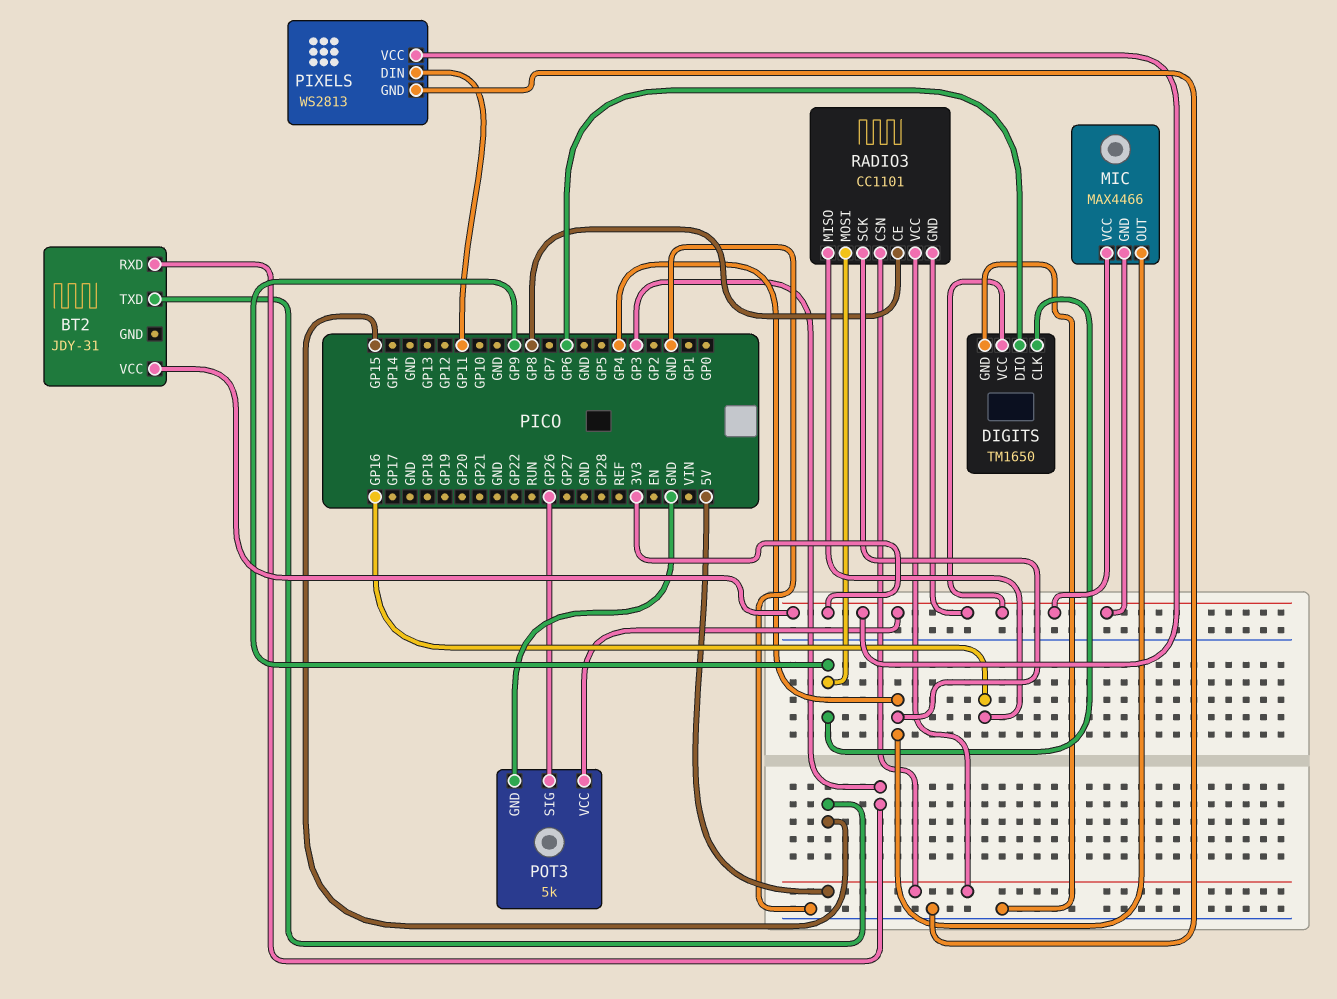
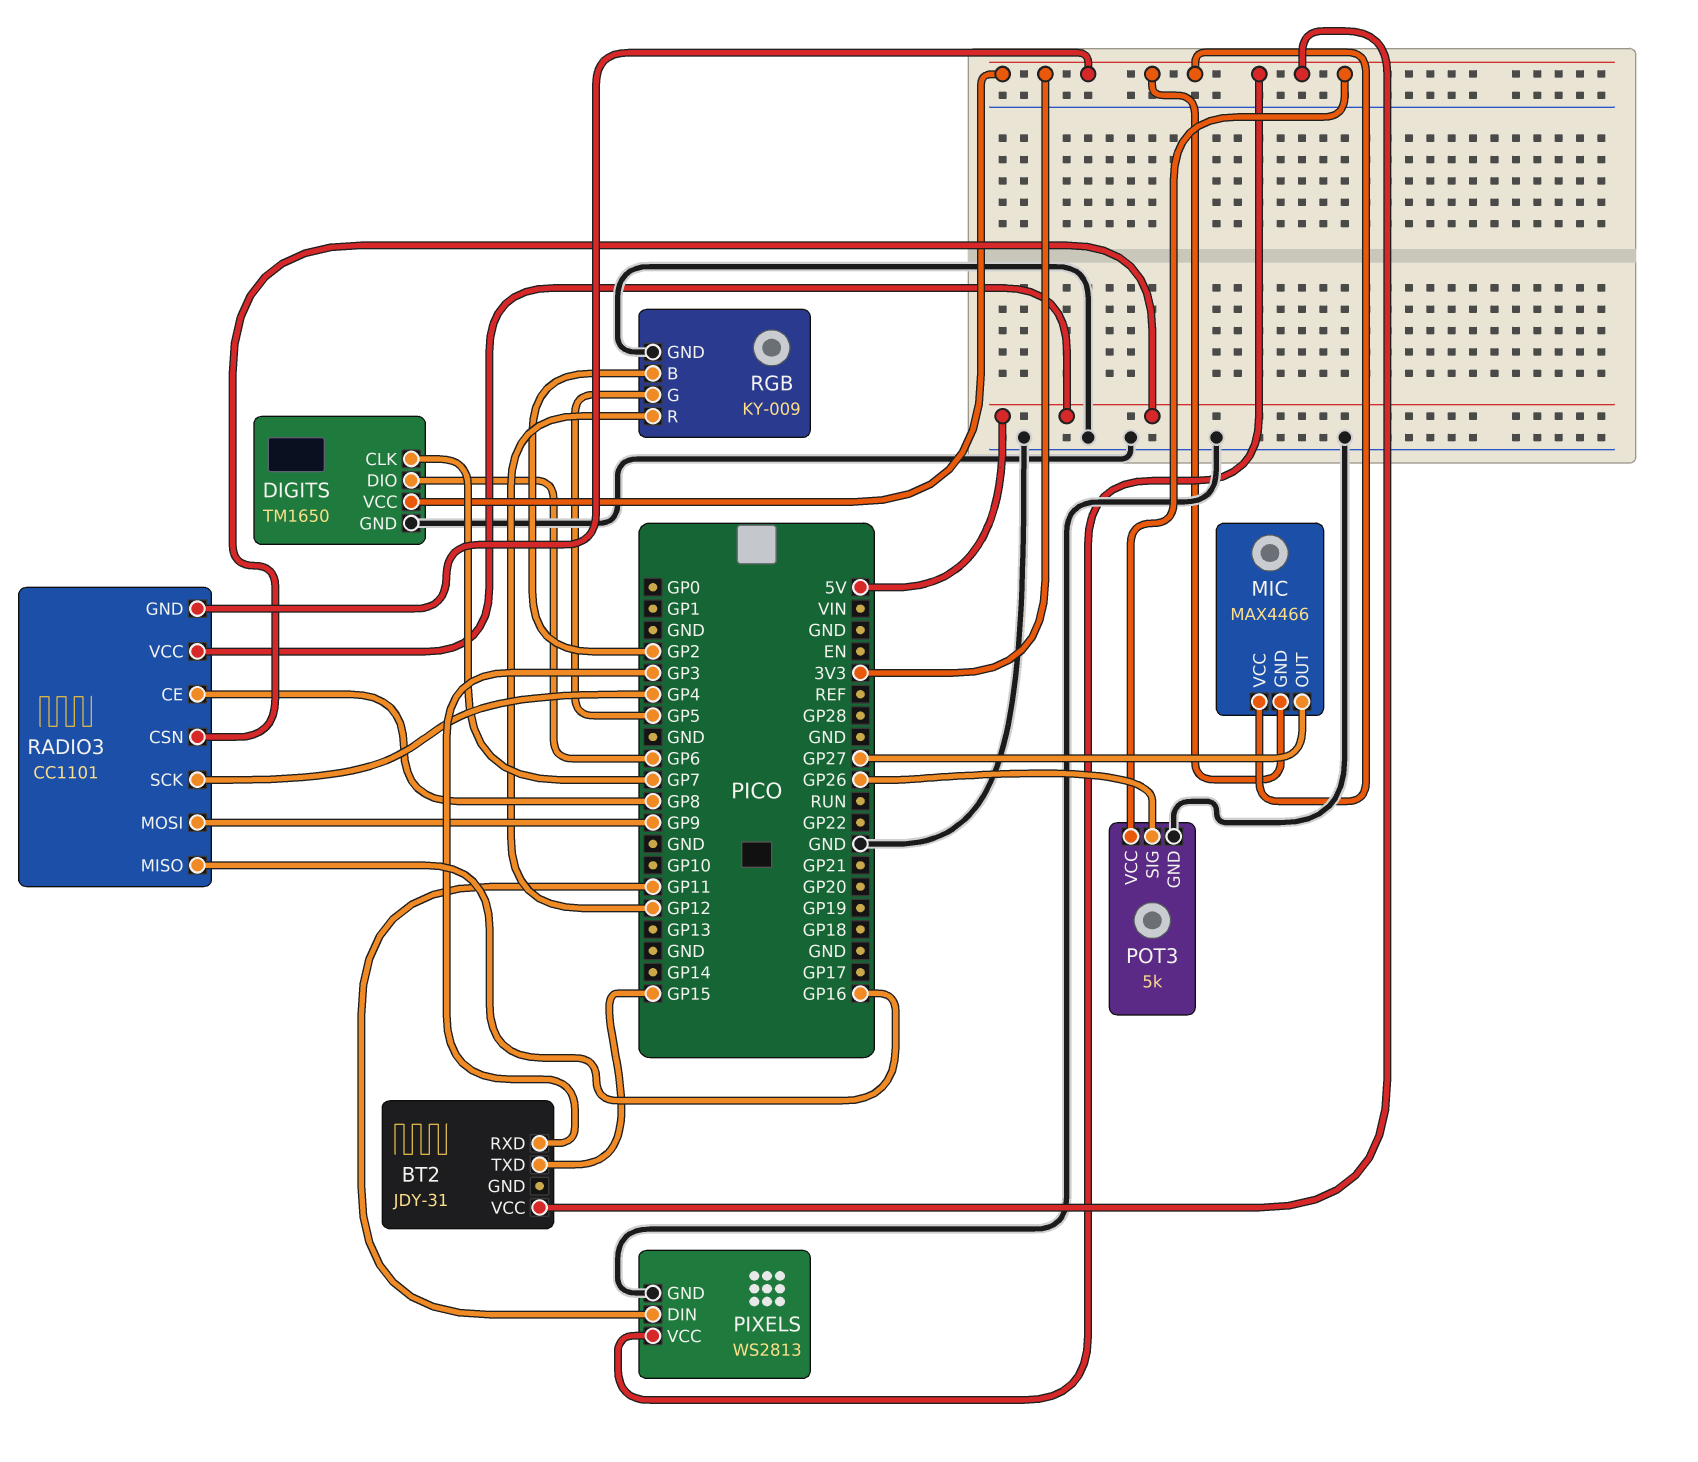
DIGITS pin CLK: GP9 -> GP7
MIC pin OUT: GP4 -> GP27
RGB: none -> KY-009
RGB pin B: none -> GP2
RGB pin G: none -> GP5
RGB pin GND: none -> GND
RGB pin R: none -> GP12

